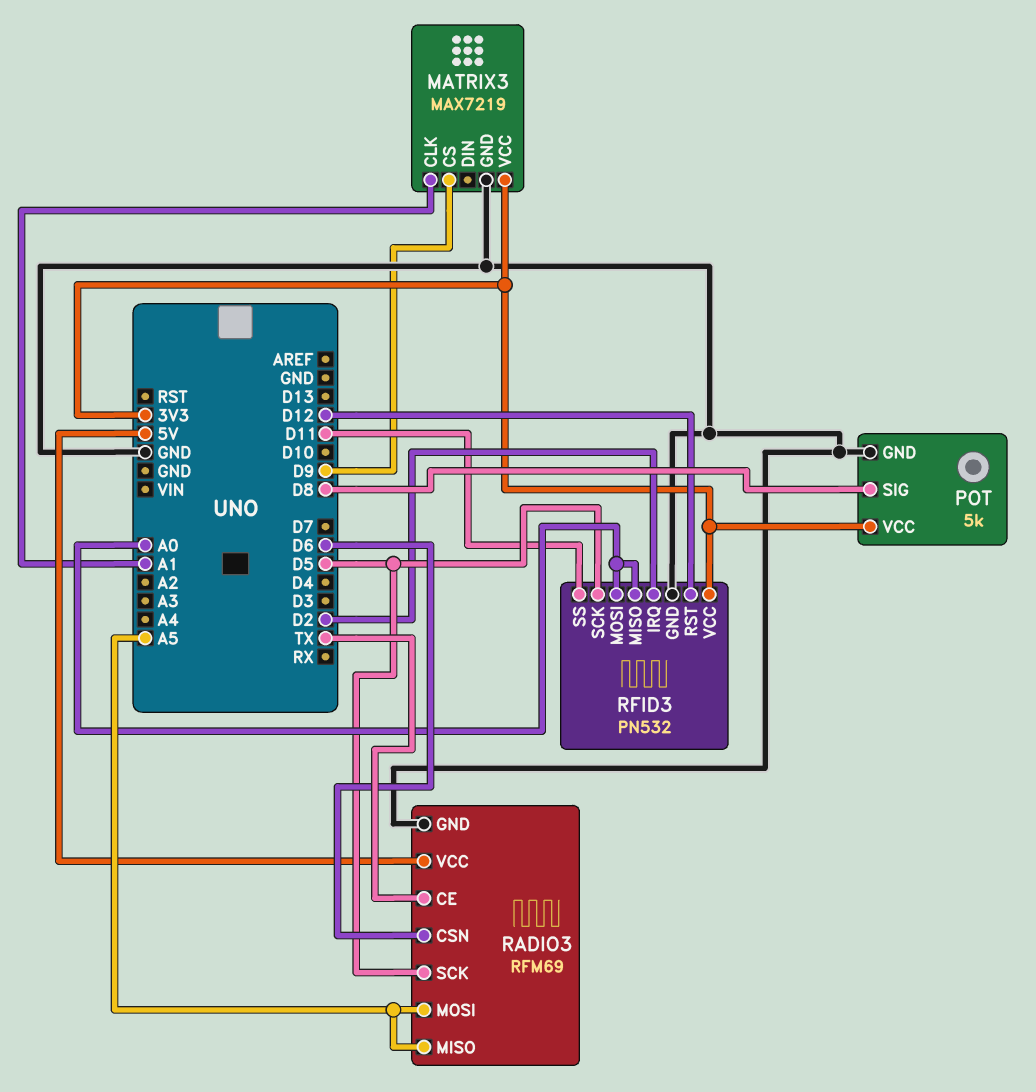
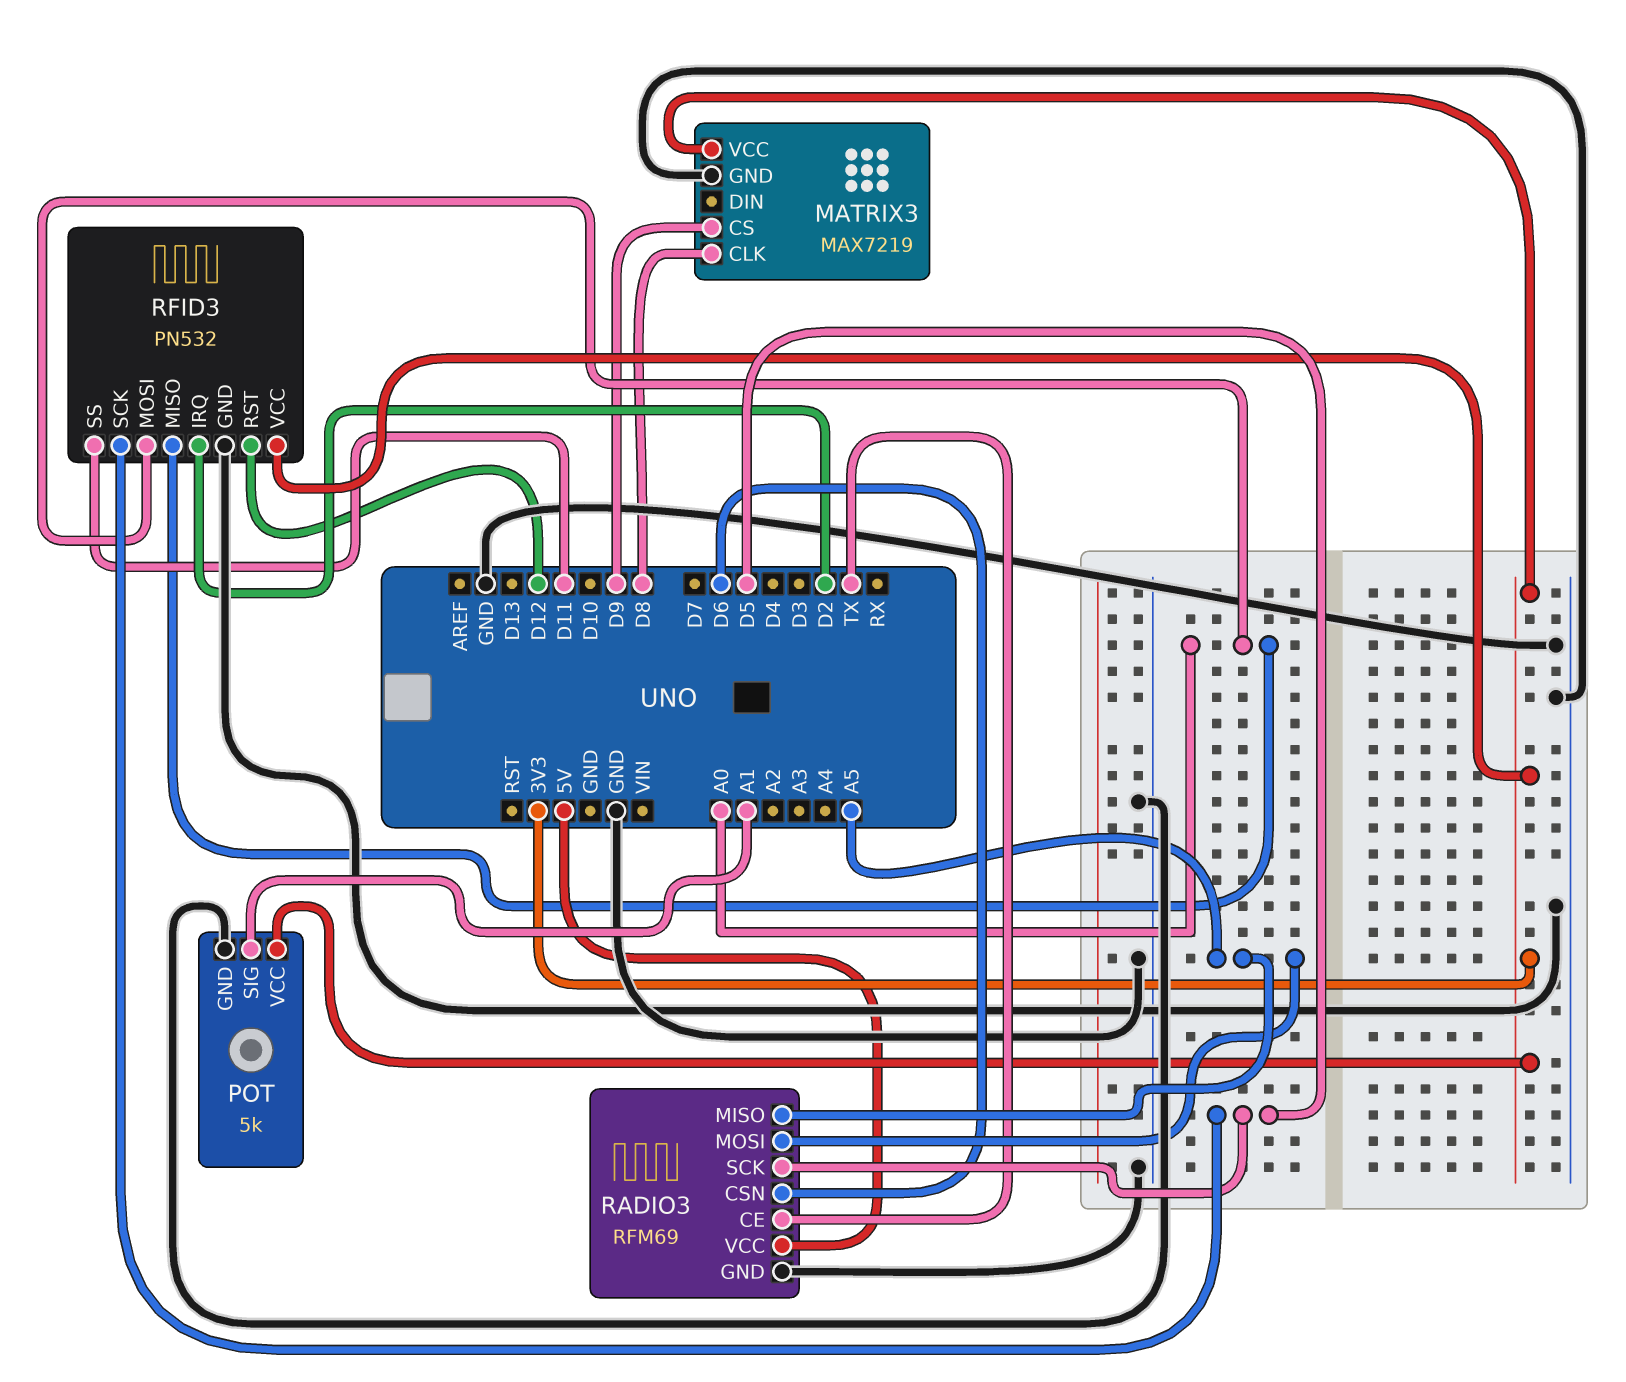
MATRIX3 pin CLK: A1 -> D8
POT pin SIG: D8 -> A1

